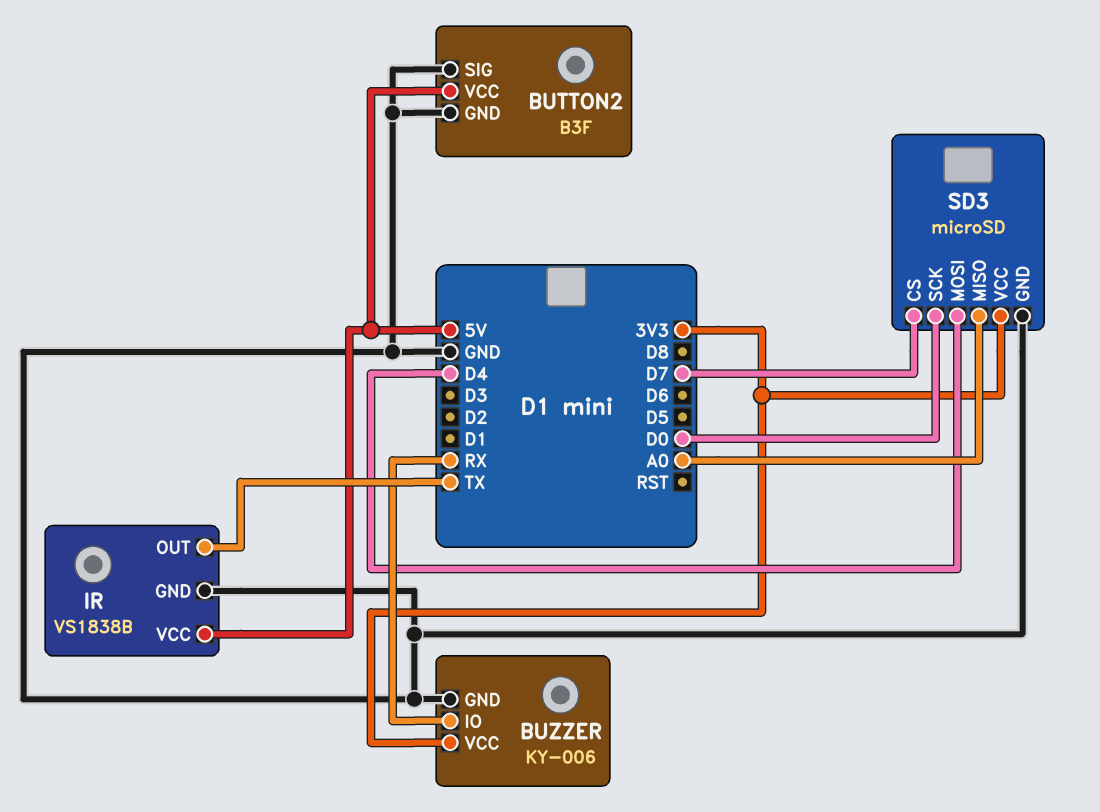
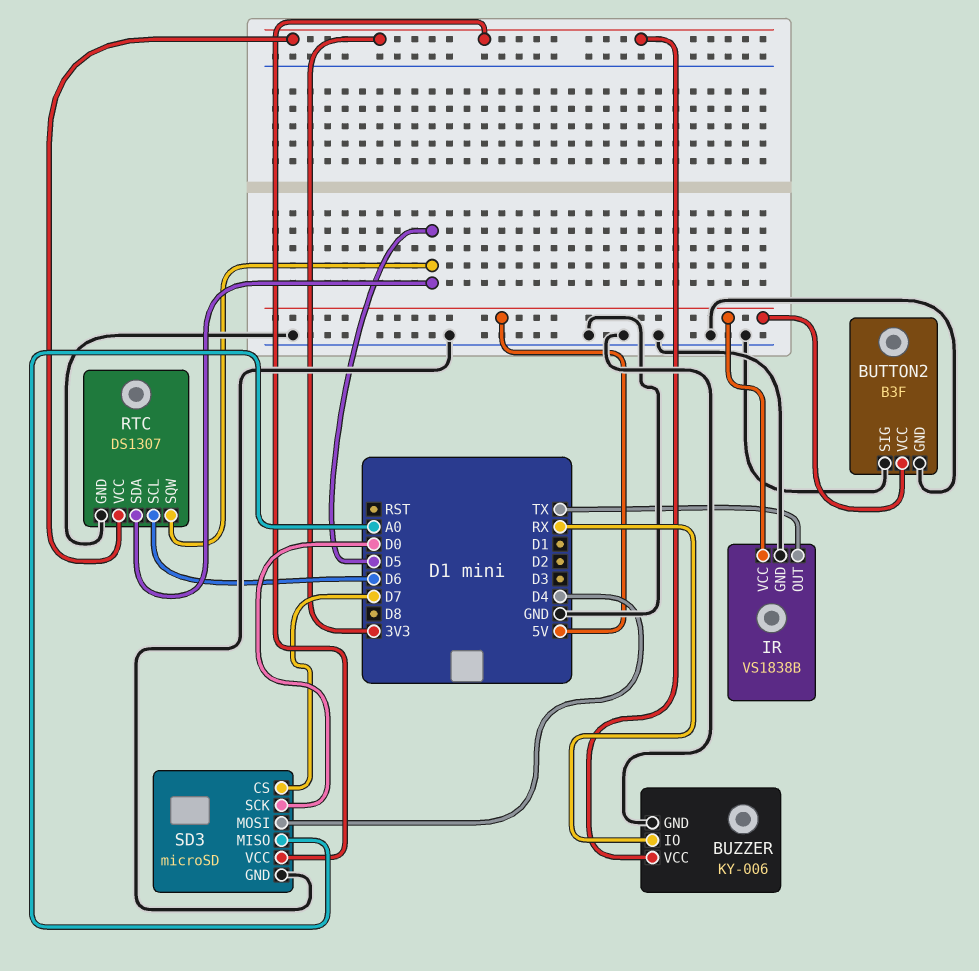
RTC: none -> DS1307
RTC pin GND: none -> GND
RTC pin SCL: none -> D6
RTC pin SDA: none -> D5
RTC pin SQW: none -> D5
RTC pin VCC: none -> 3V3

